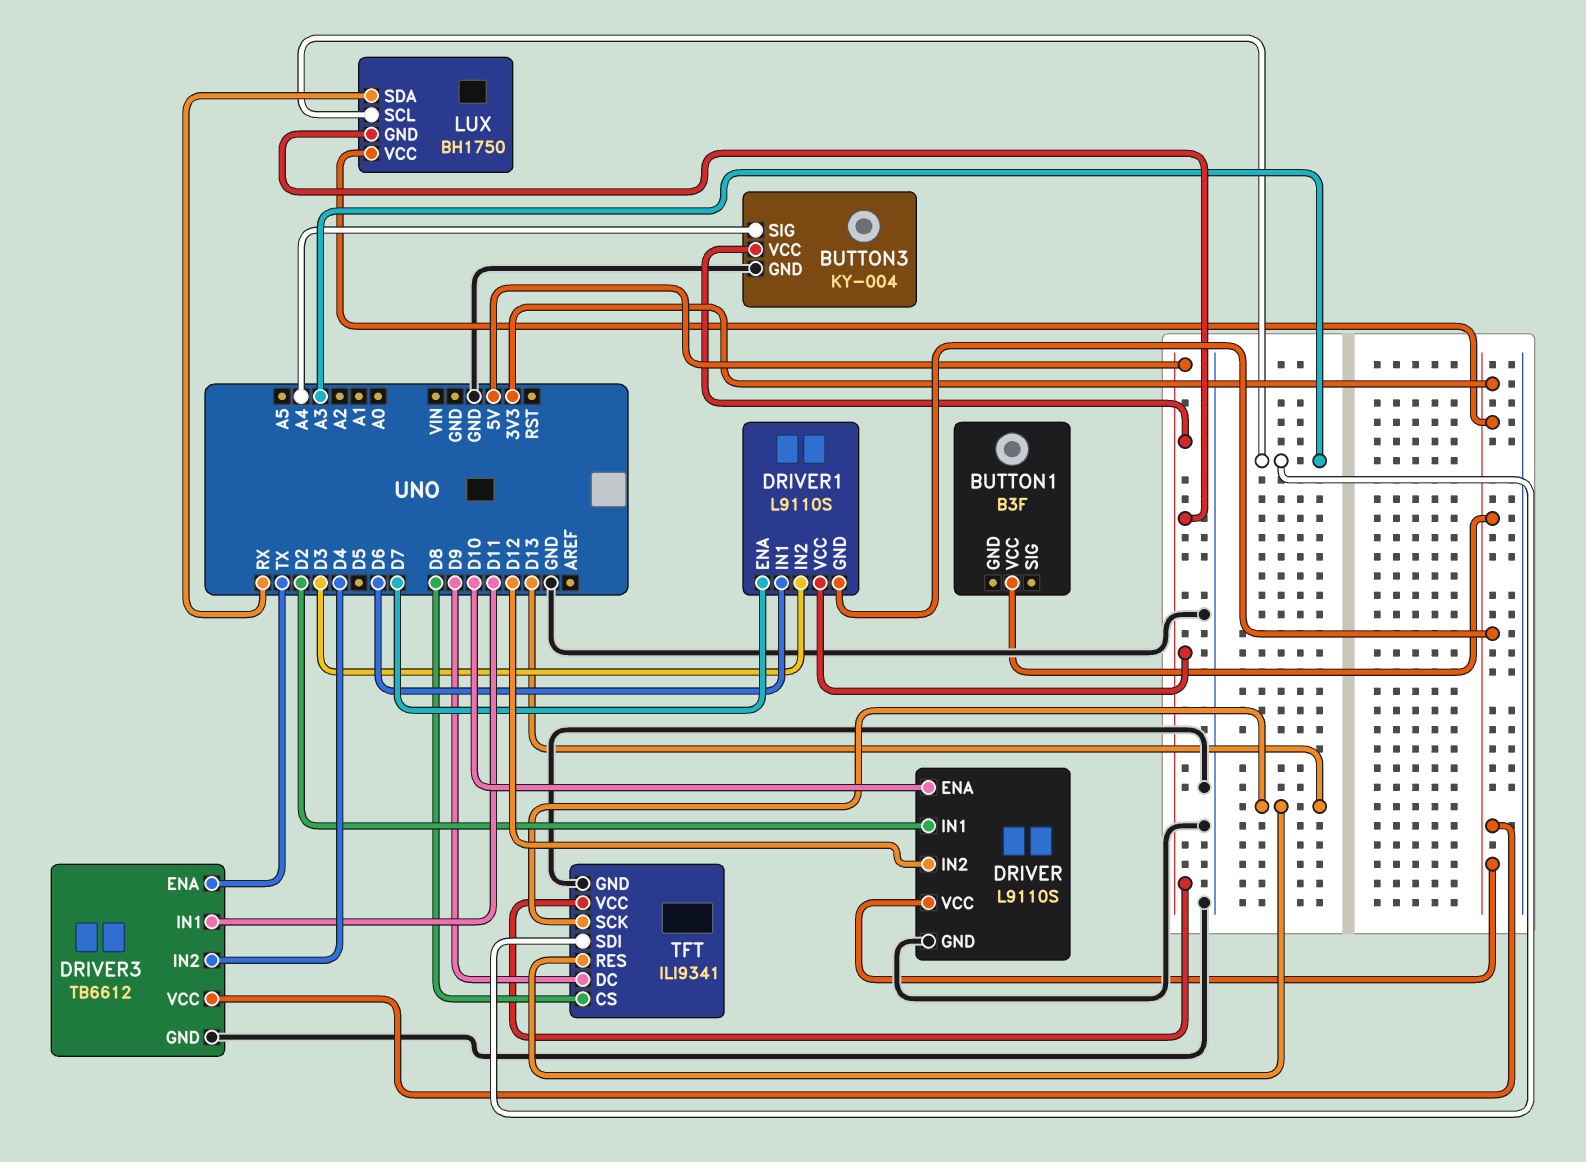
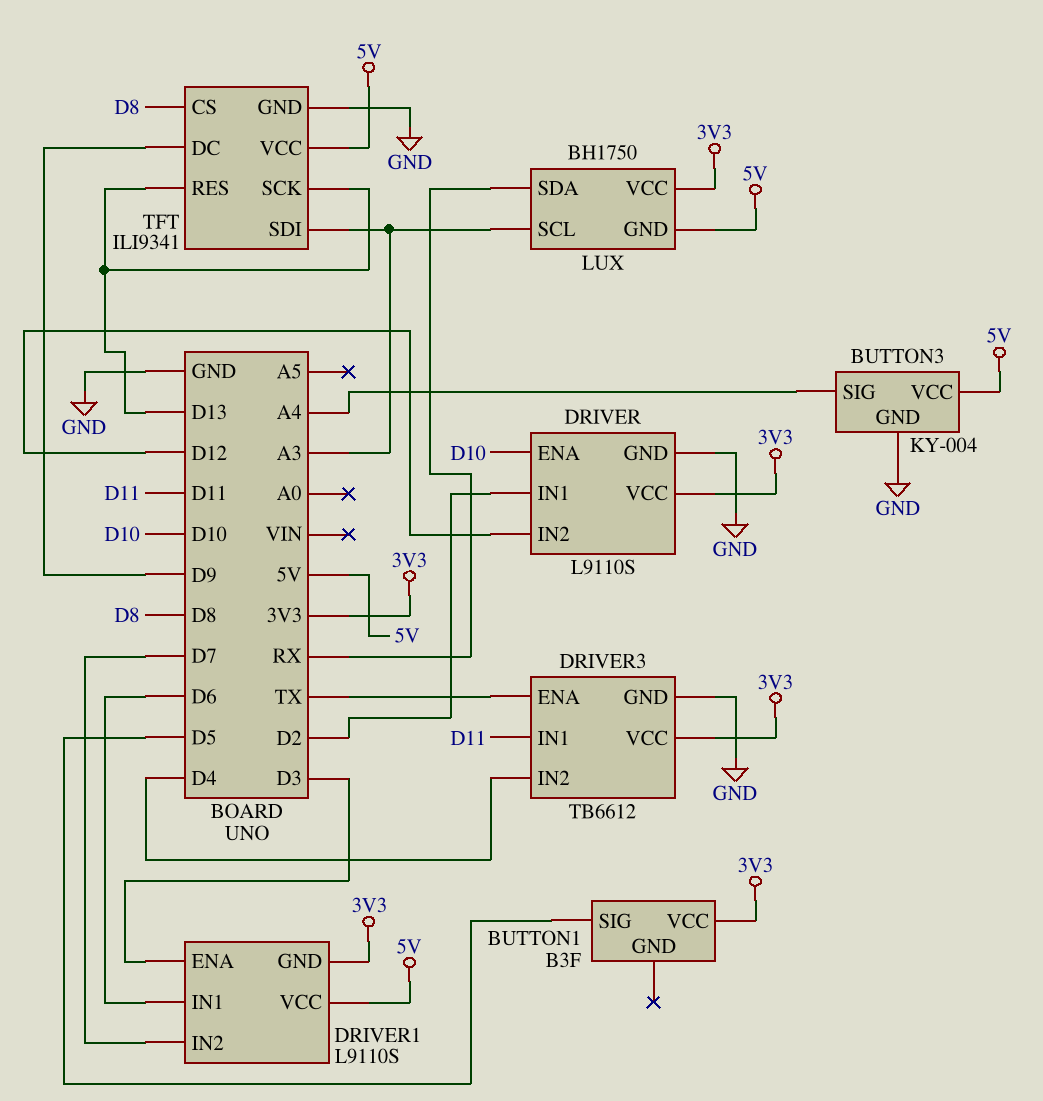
BUTTON1 pin SIG: none -> D5
DRIVER1 pin ENA: D7 -> D3
DRIVER1 pin IN2: D3 -> D7

